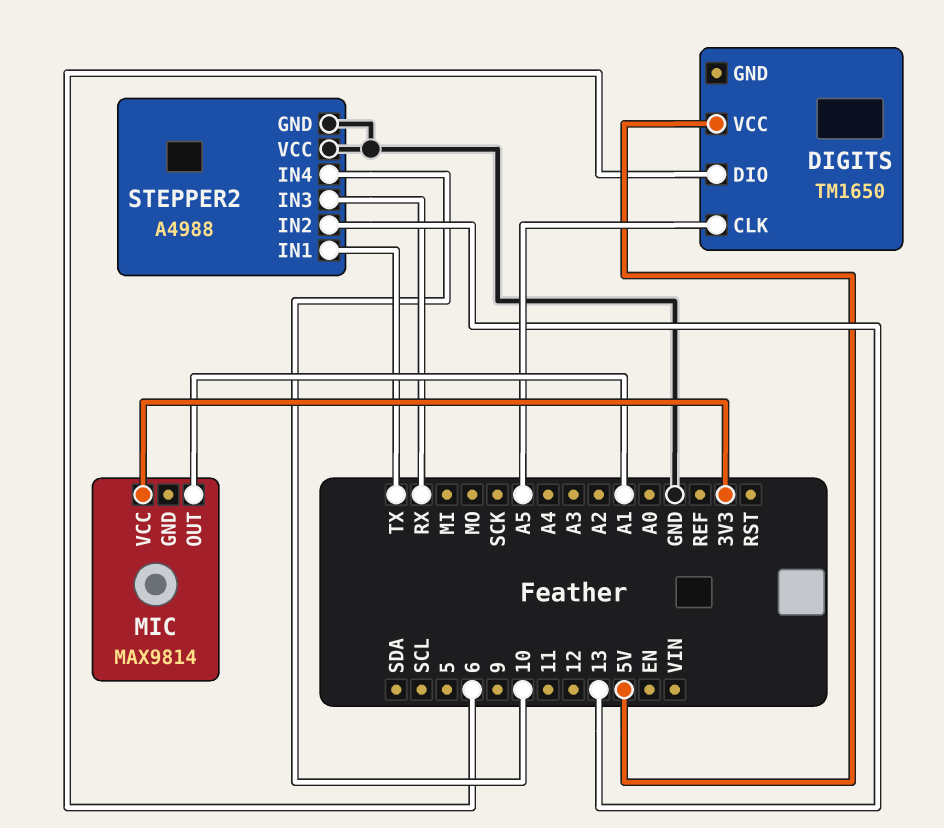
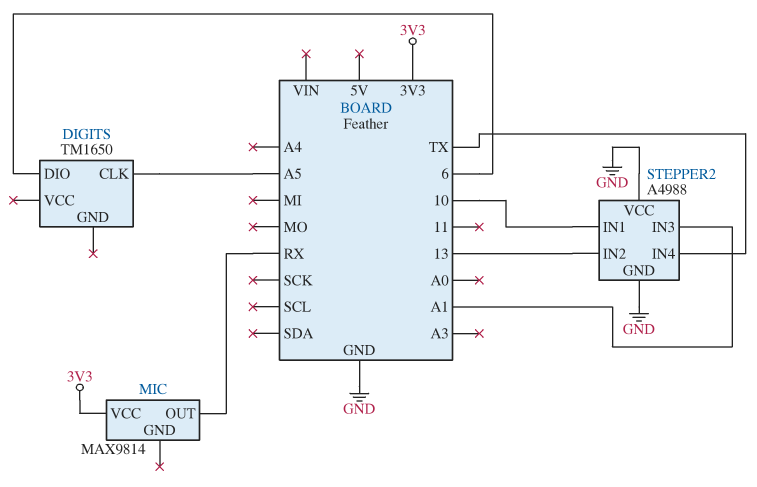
DIGITS pin VCC: 5V -> none
MIC pin OUT: A1 -> RX
STEPPER2 pin IN1: TX -> 10
STEPPER2 pin IN3: RX -> A1
STEPPER2 pin IN4: 10 -> TX

